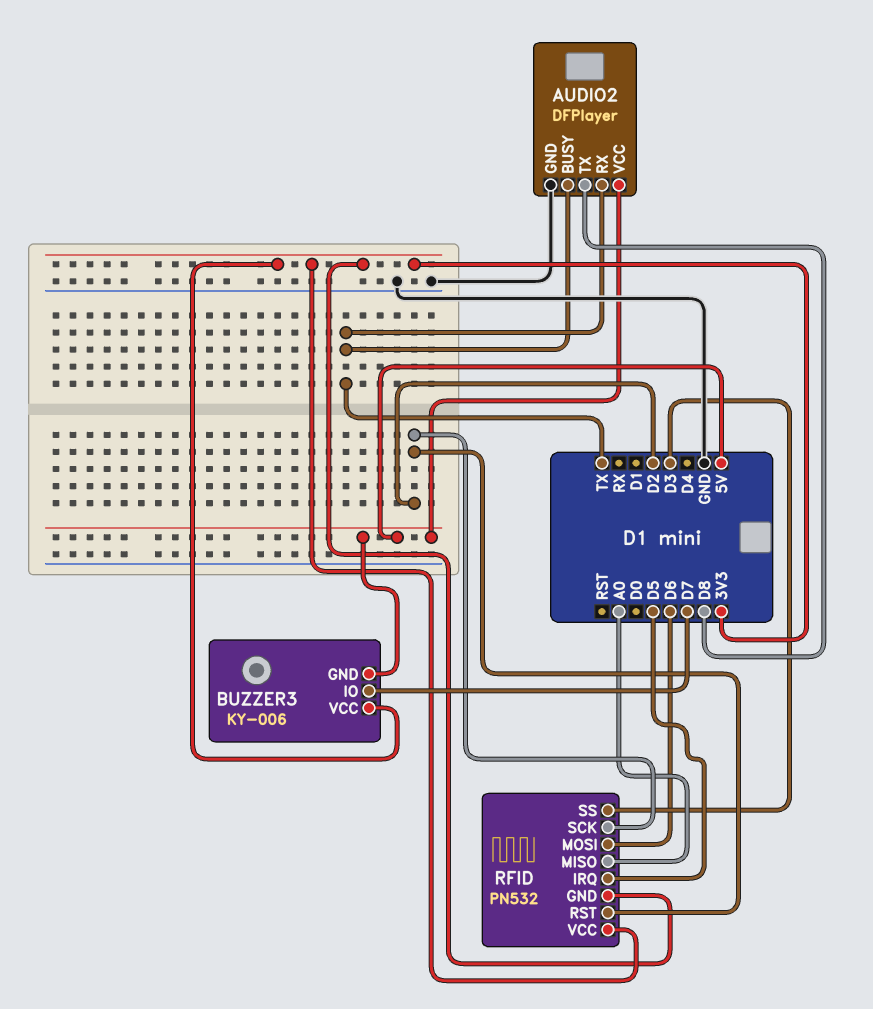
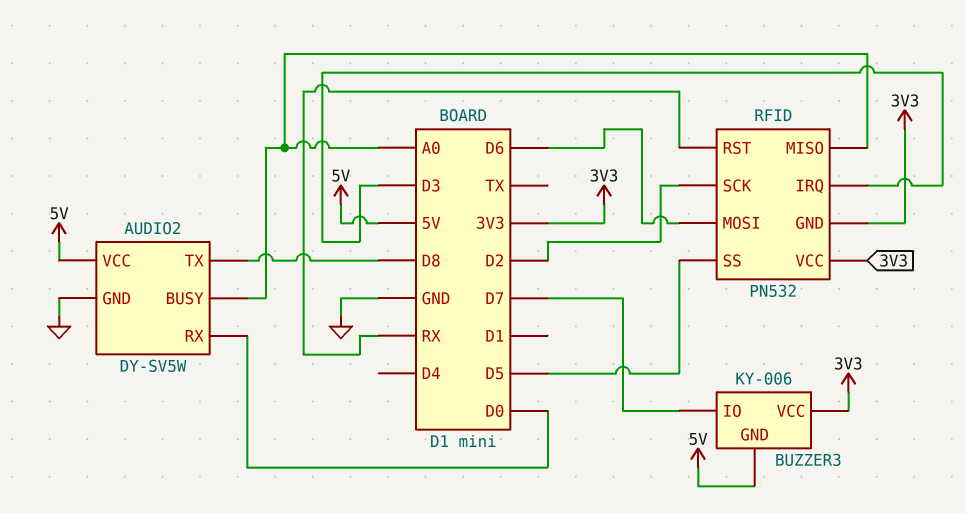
AUDIO2: DFPlayer -> DY-SV5W
AUDIO2 pin BUSY: TX -> A0
AUDIO2 pin RX: TX -> D0
RFID pin IRQ: D5 -> D3
RFID pin RST: D2 -> RX
RFID pin SS: D3 -> D5

